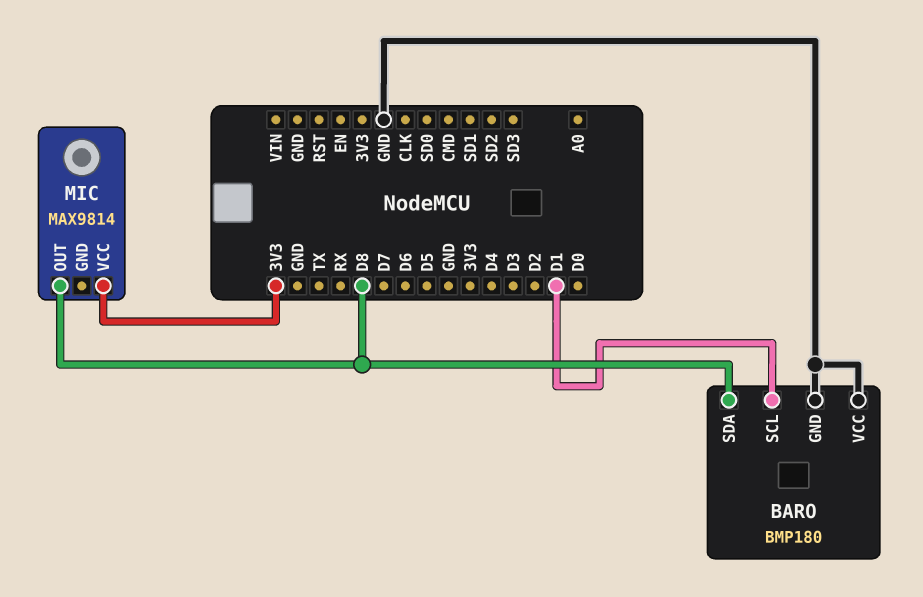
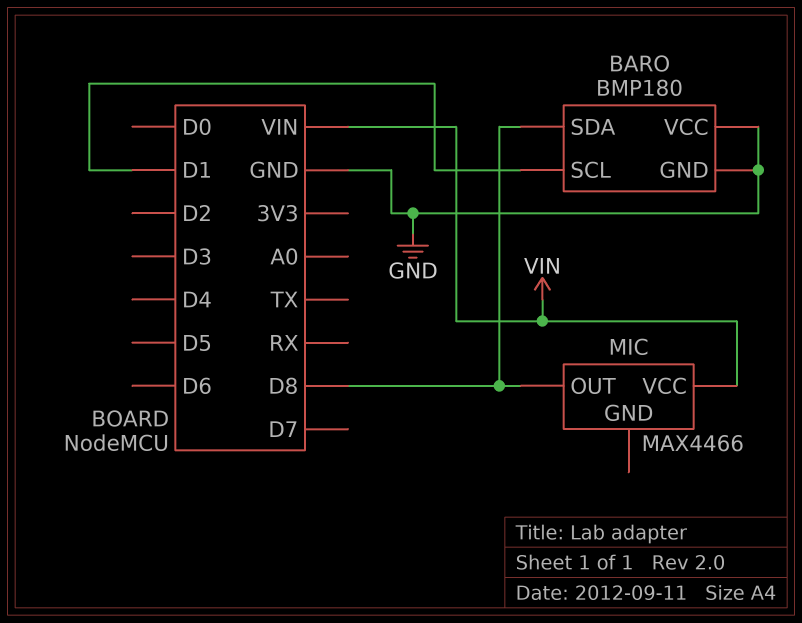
MIC: MAX9814 -> MAX4466
MIC pin VCC: 3V3 -> VIN

